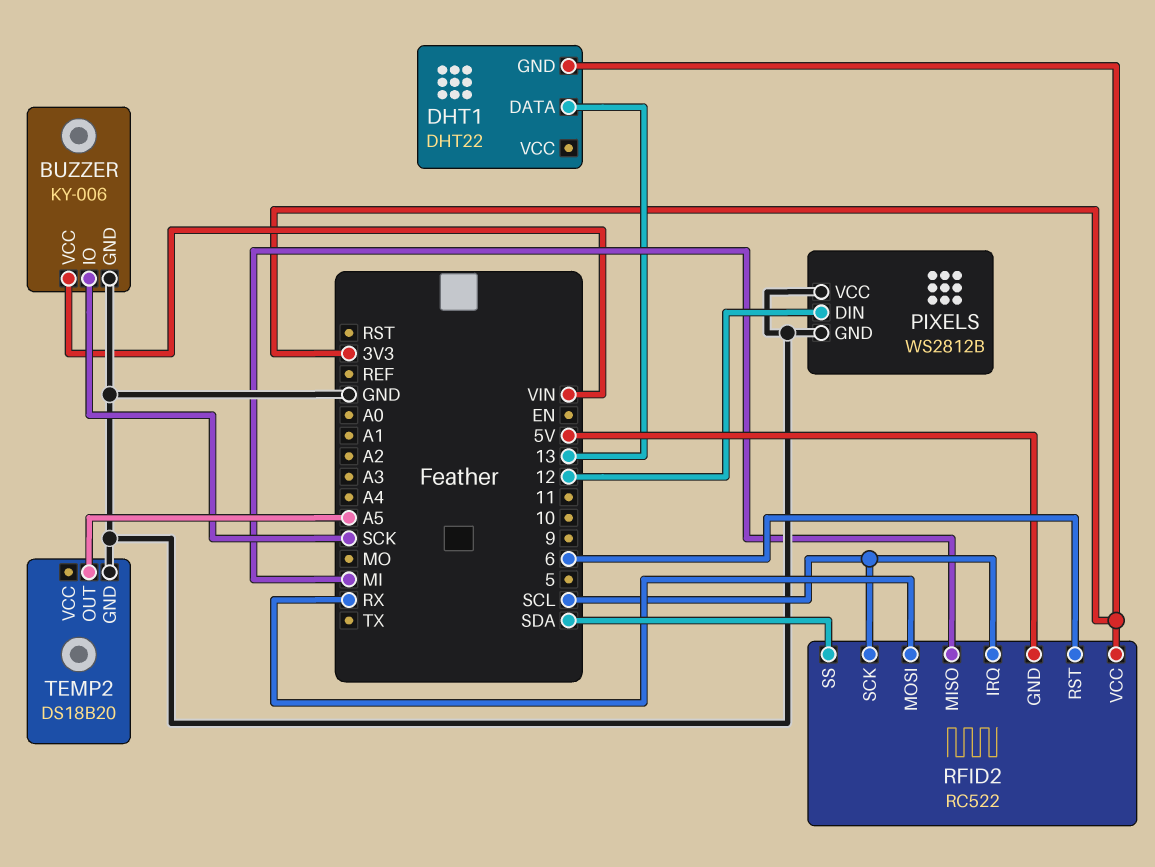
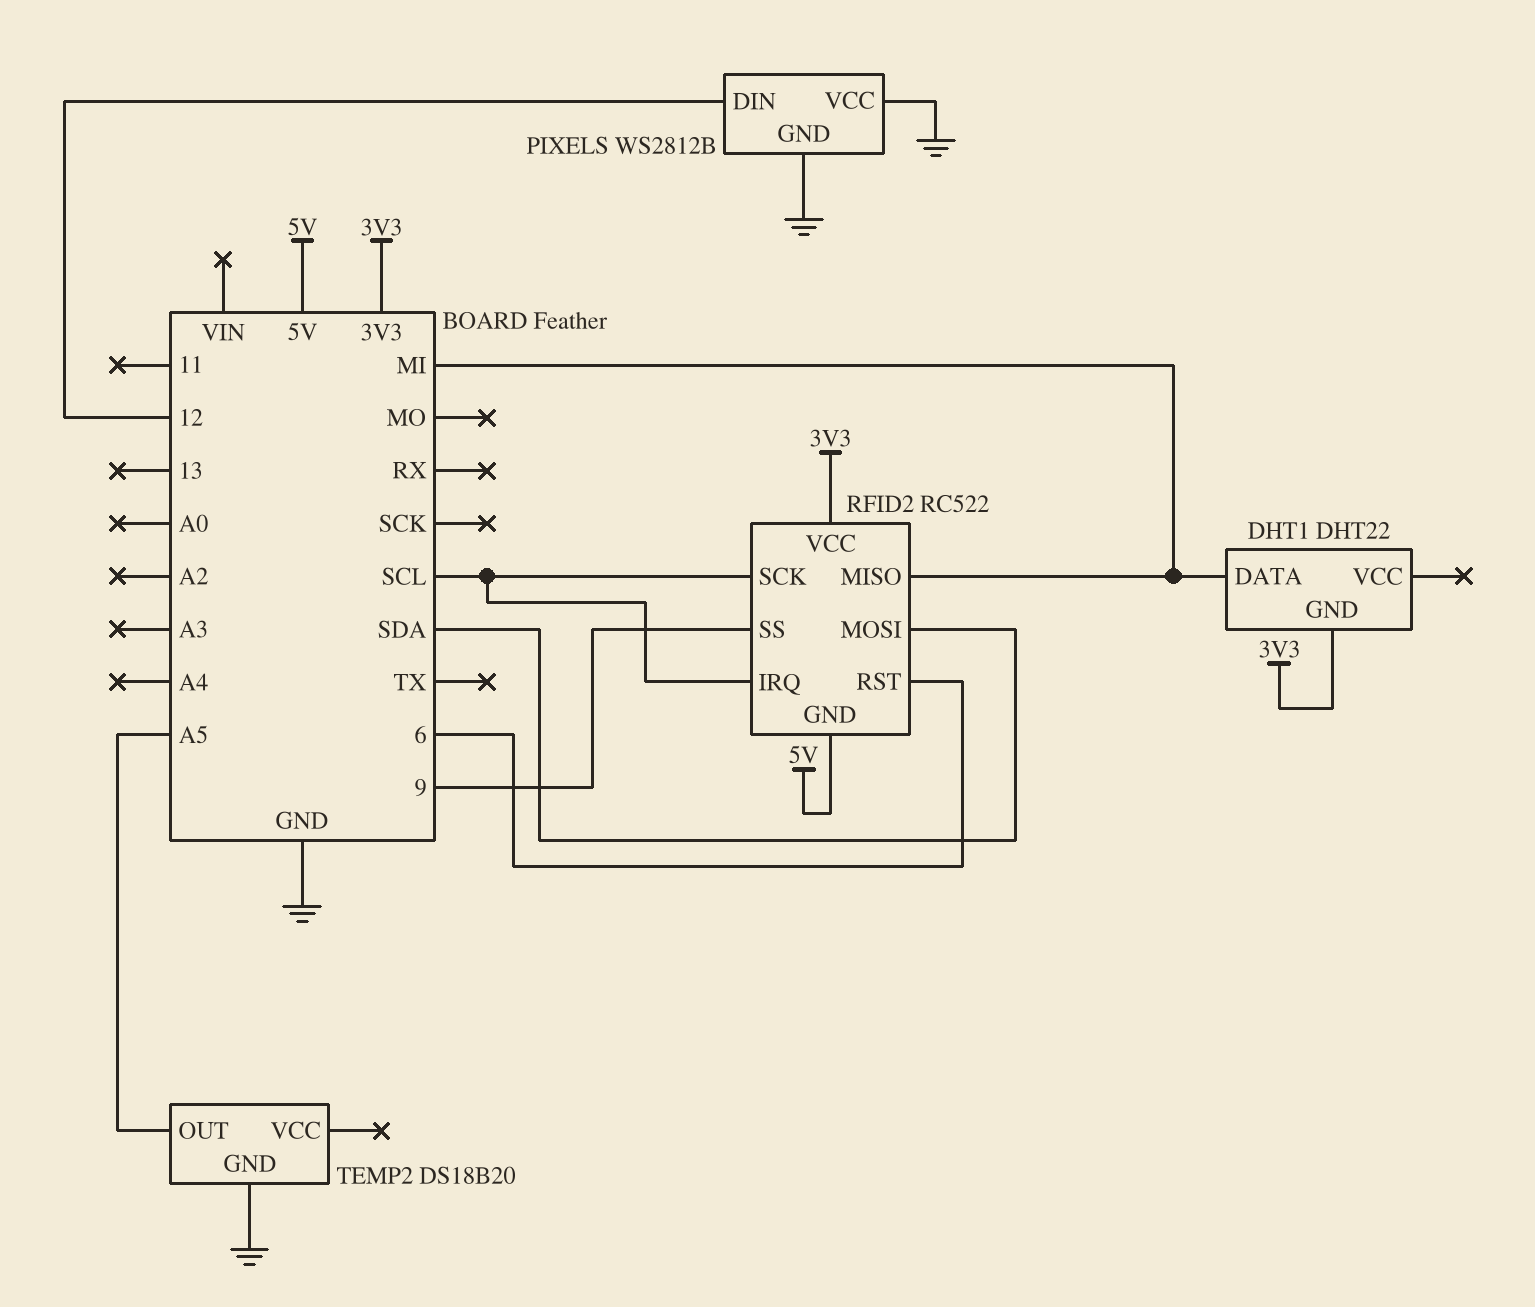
BUZZER: KY-006 -> none
BUZZER pin GND: GND -> none
BUZZER pin IO: SCK -> none
BUZZER pin VCC: VIN -> none
DHT1 pin DATA: 13 -> MI
RFID2 pin MOSI: RX -> SDA
RFID2 pin SS: SDA -> 9

